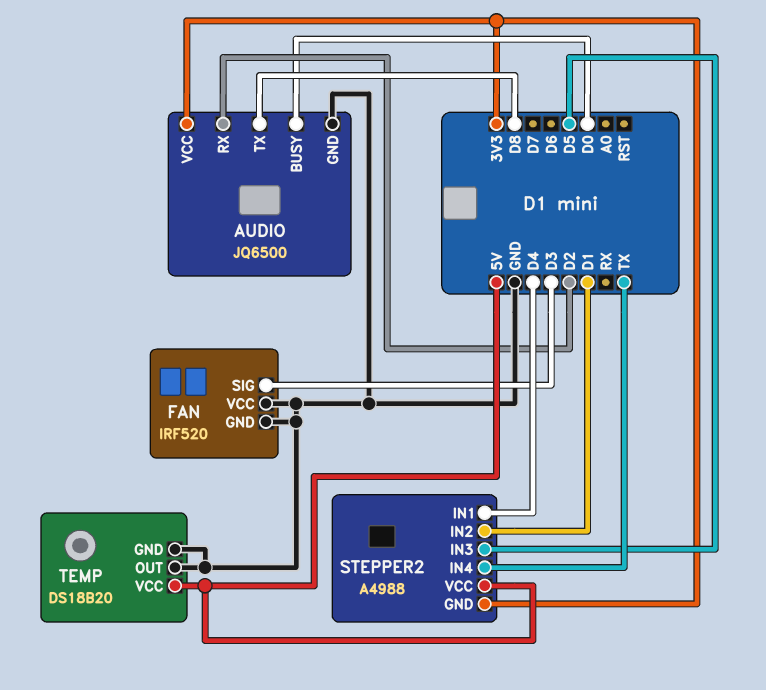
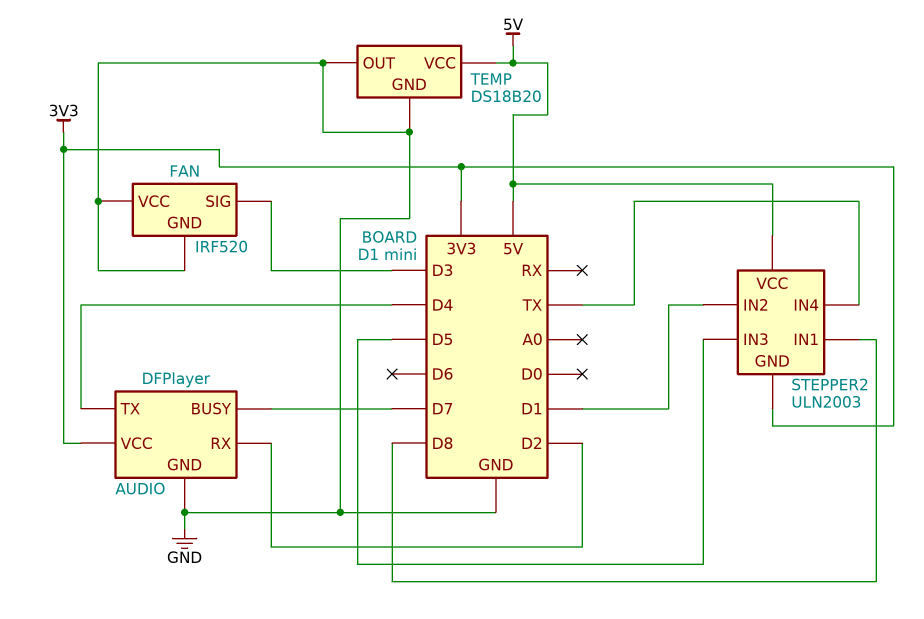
AUDIO: JQ6500 -> DFPlayer
AUDIO pin BUSY: D0 -> D7
AUDIO pin TX: D8 -> D4
STEPPER2: A4988 -> ULN2003
STEPPER2 pin IN1: D4 -> D8

